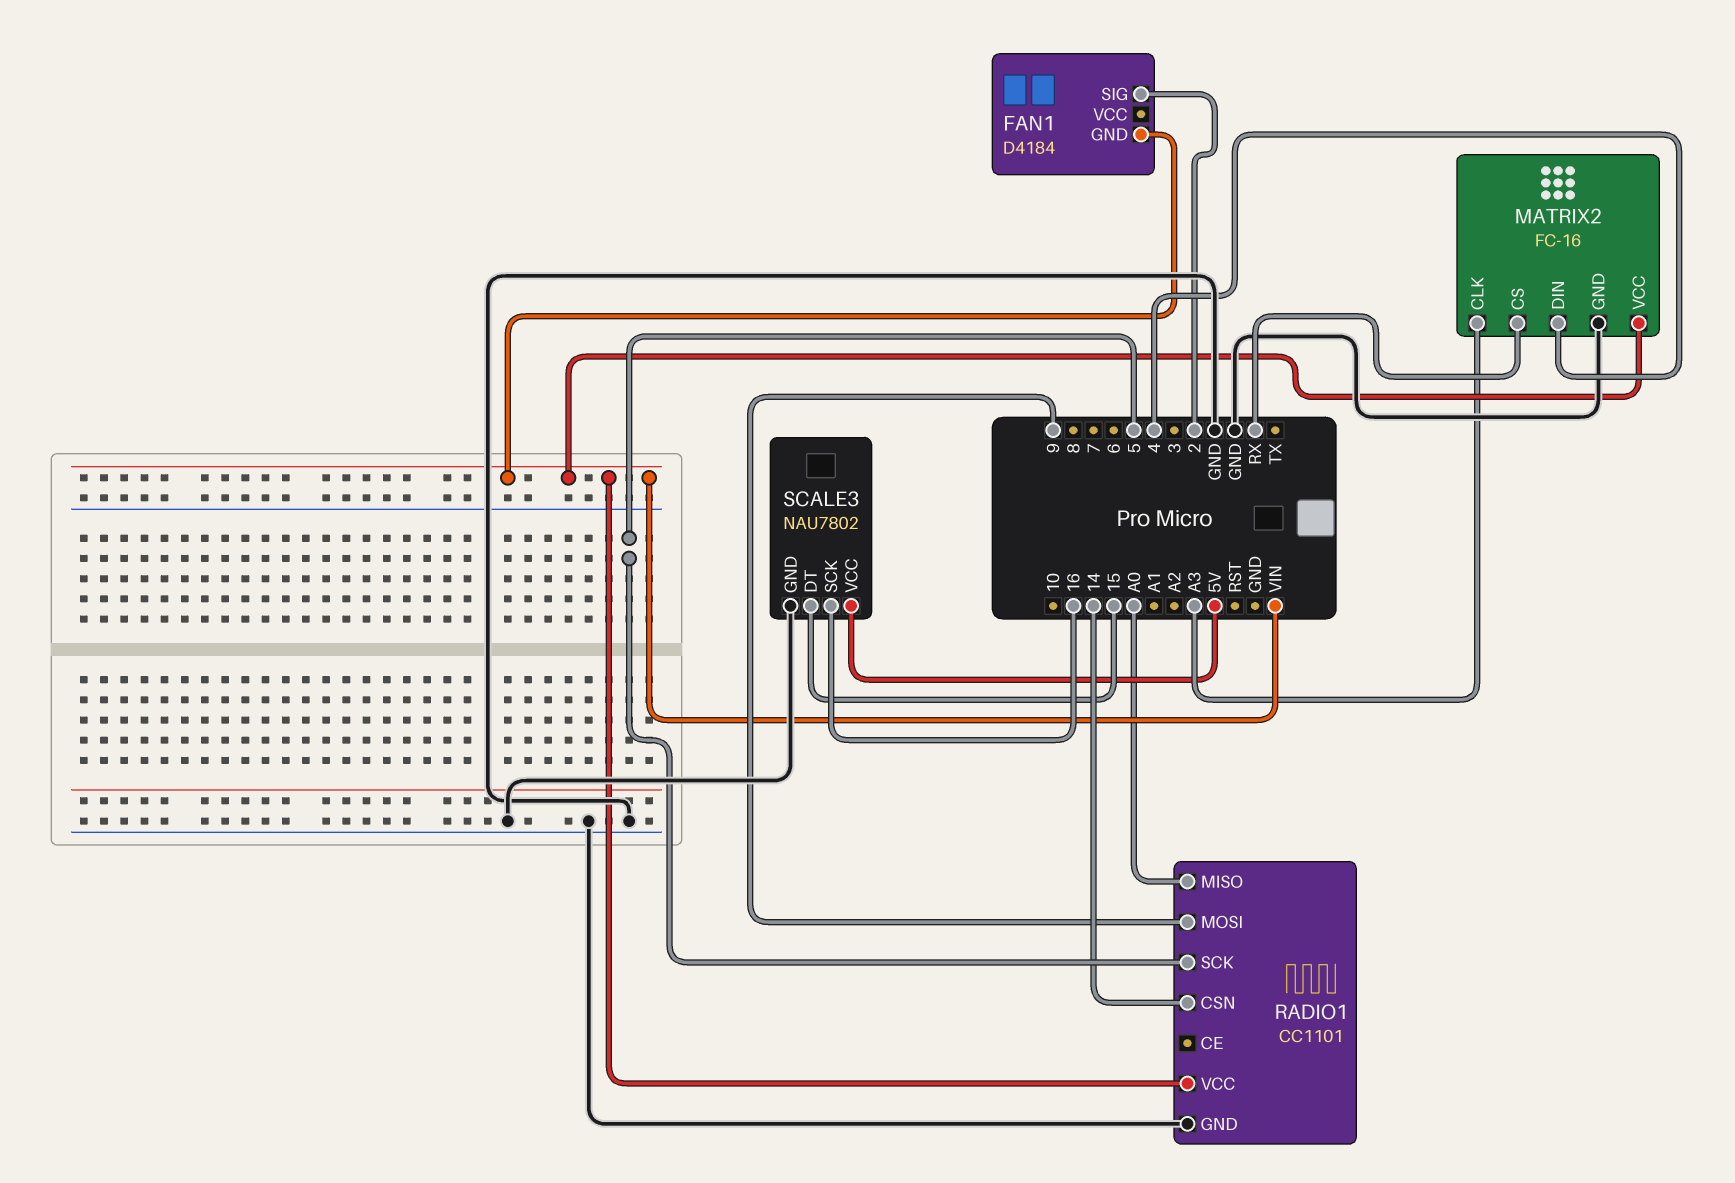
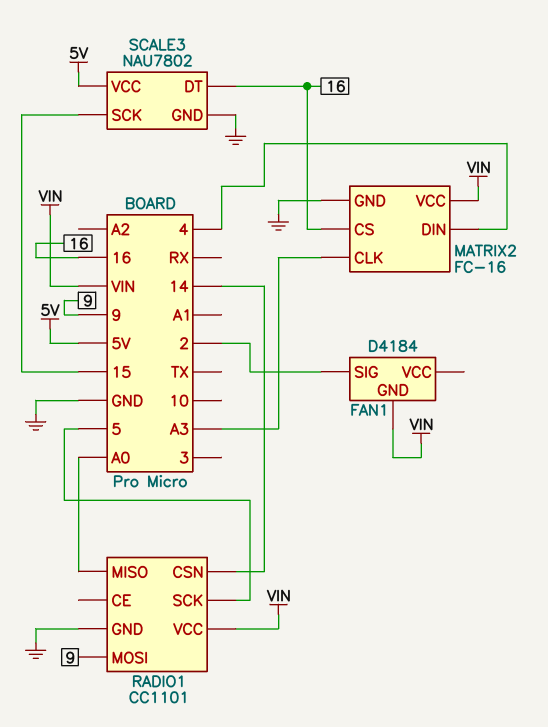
MATRIX2 pin CS: RX -> 16
SCALE3 pin DT: 15 -> 16
SCALE3 pin SCK: 16 -> 15

